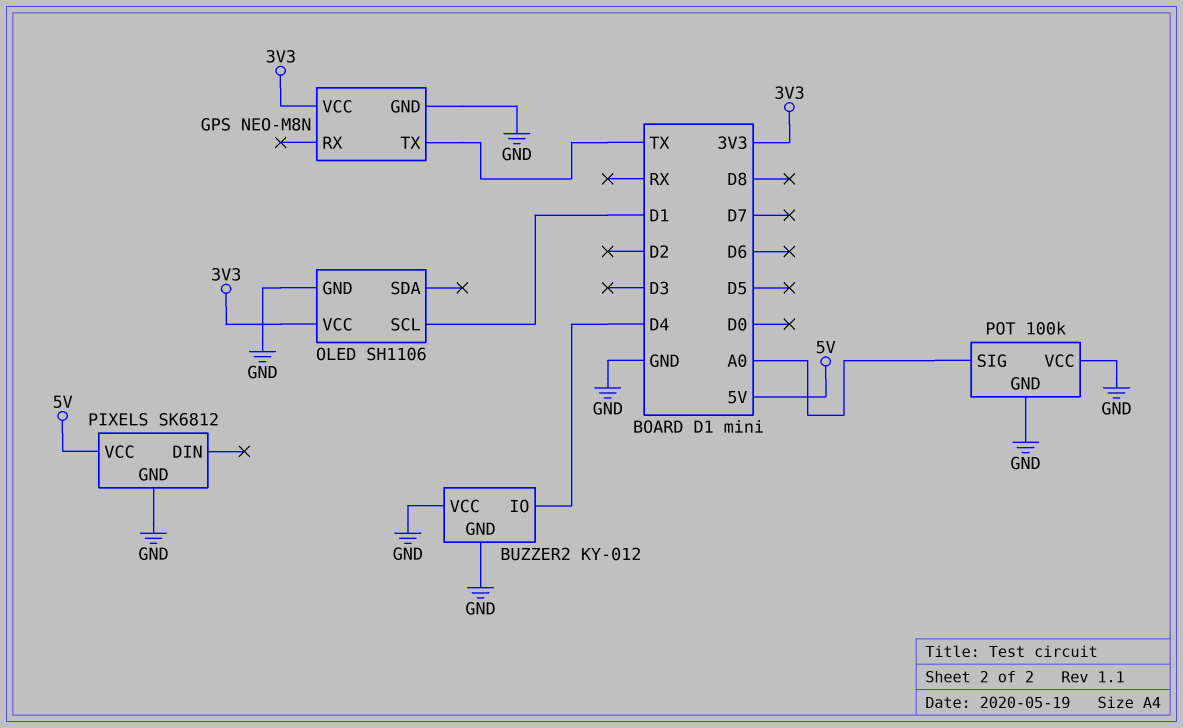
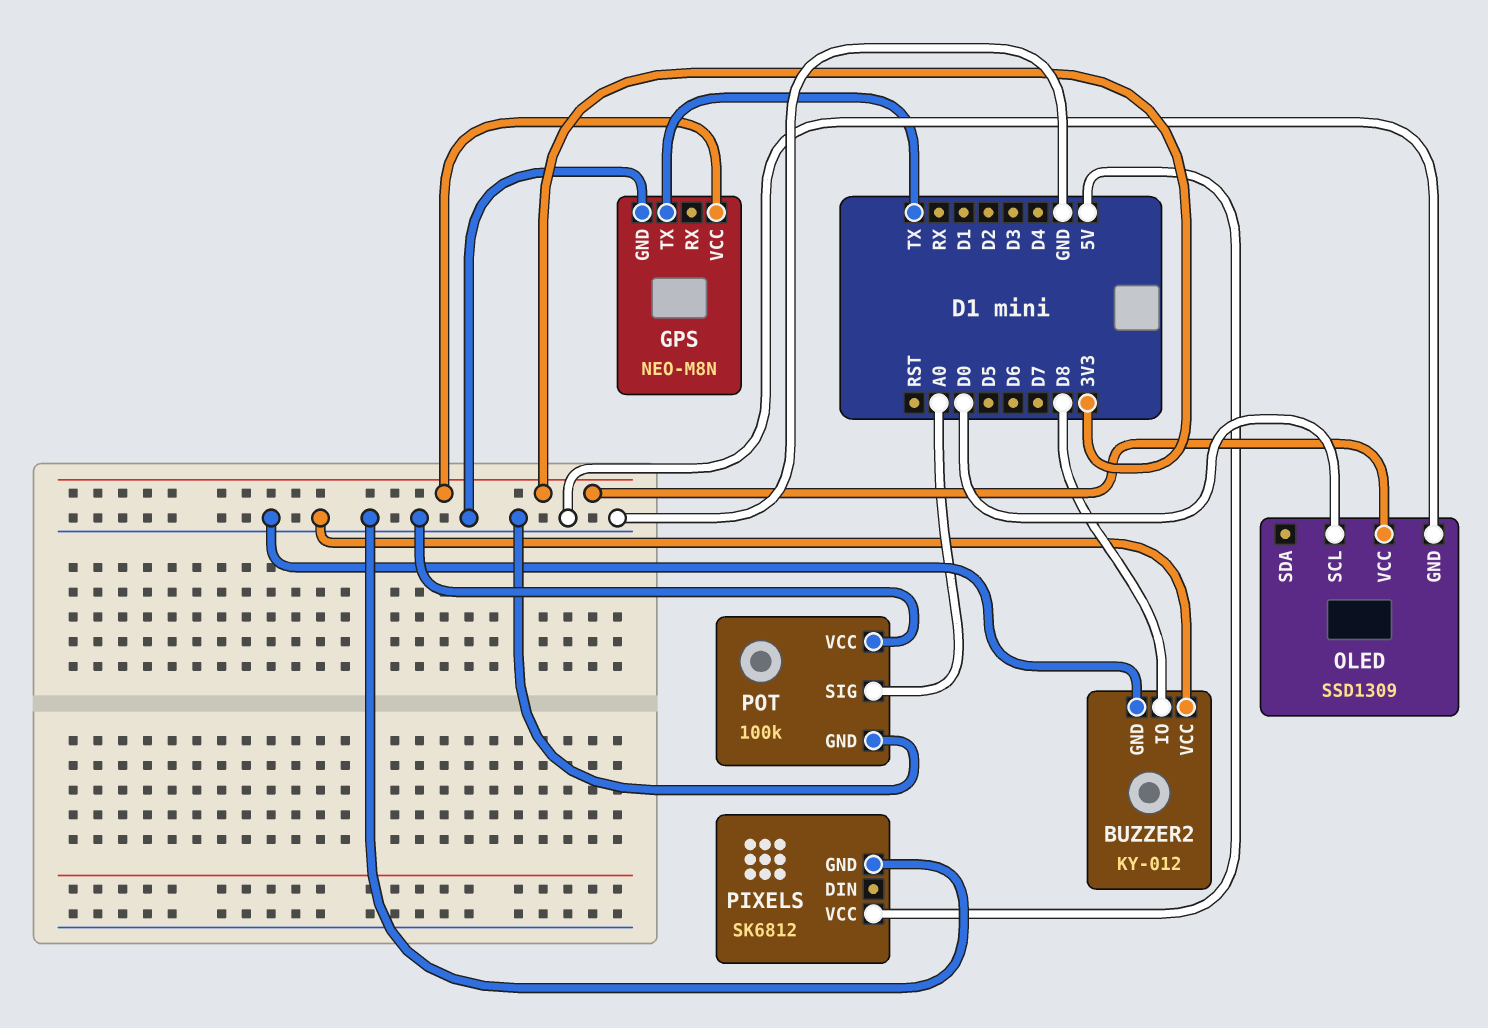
BUZZER2 pin IO: D4 -> D8
OLED: SH1106 -> SSD1309
OLED pin SCL: D1 -> D0

